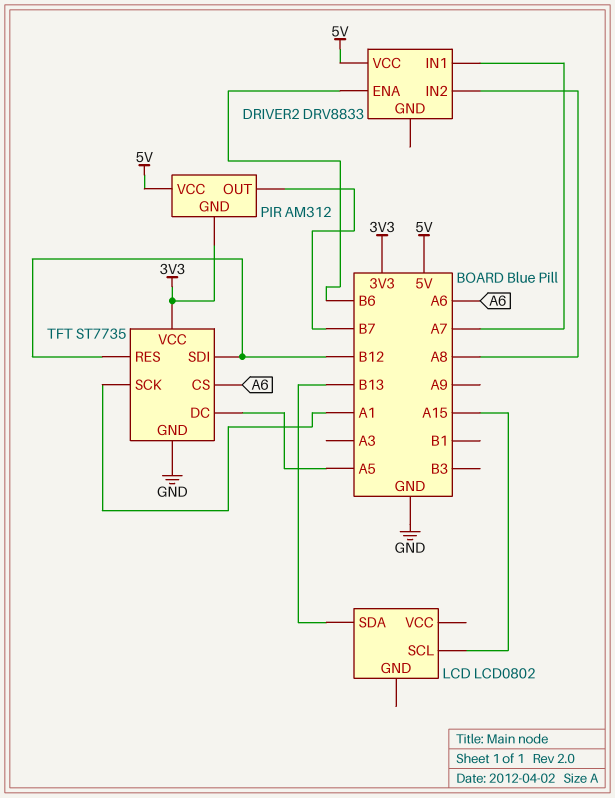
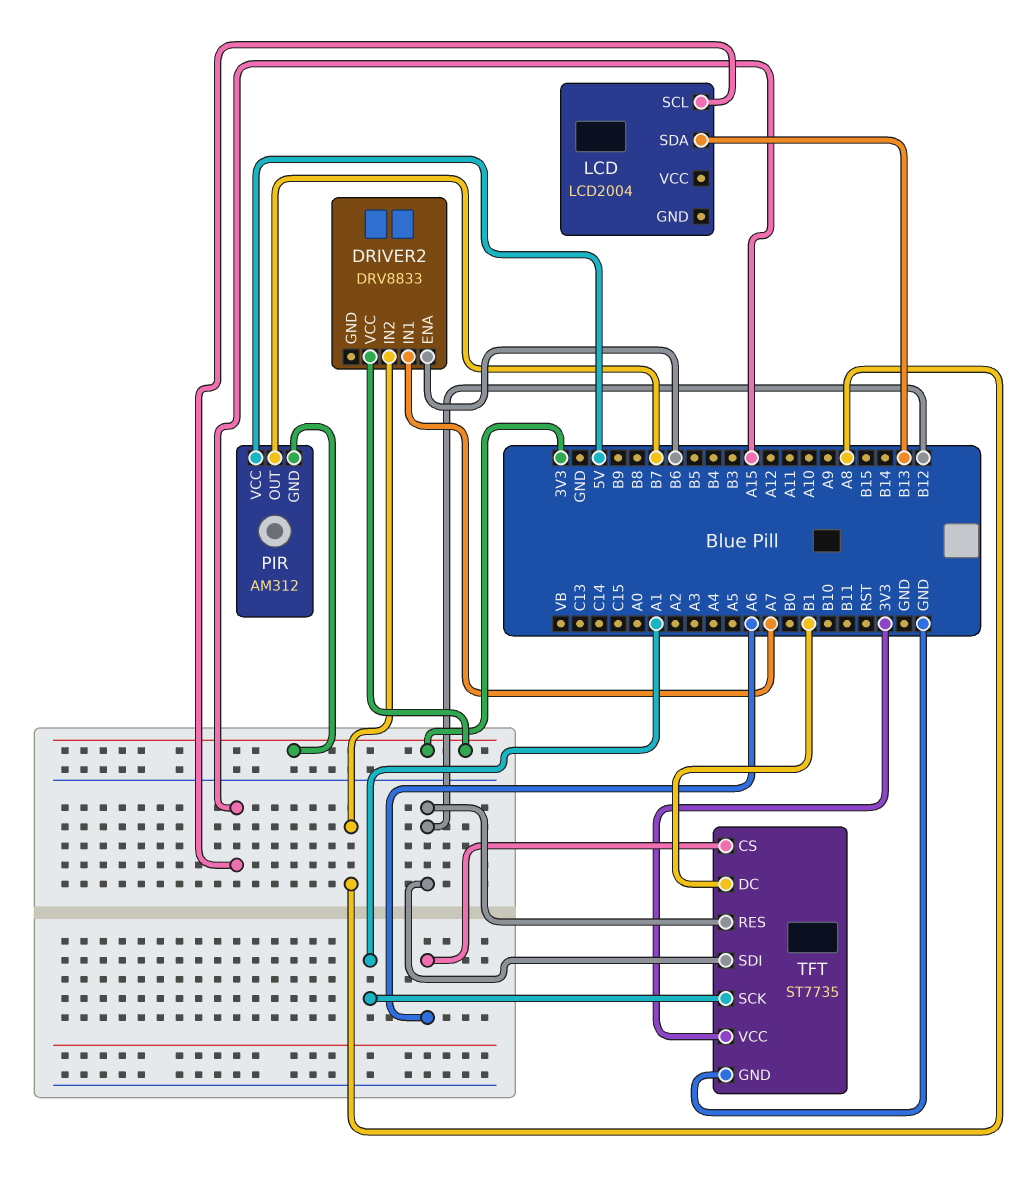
DRIVER2 pin VCC: 5V -> 3V3
LCD: LCD0802 -> LCD2004
TFT pin DC: A5 -> B1

